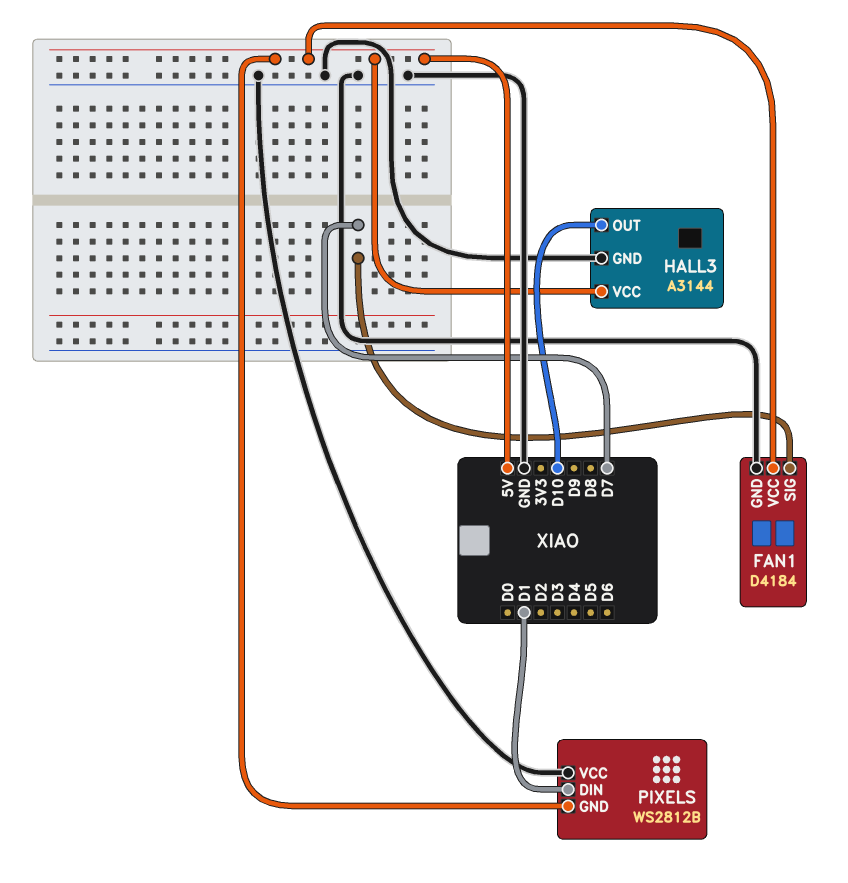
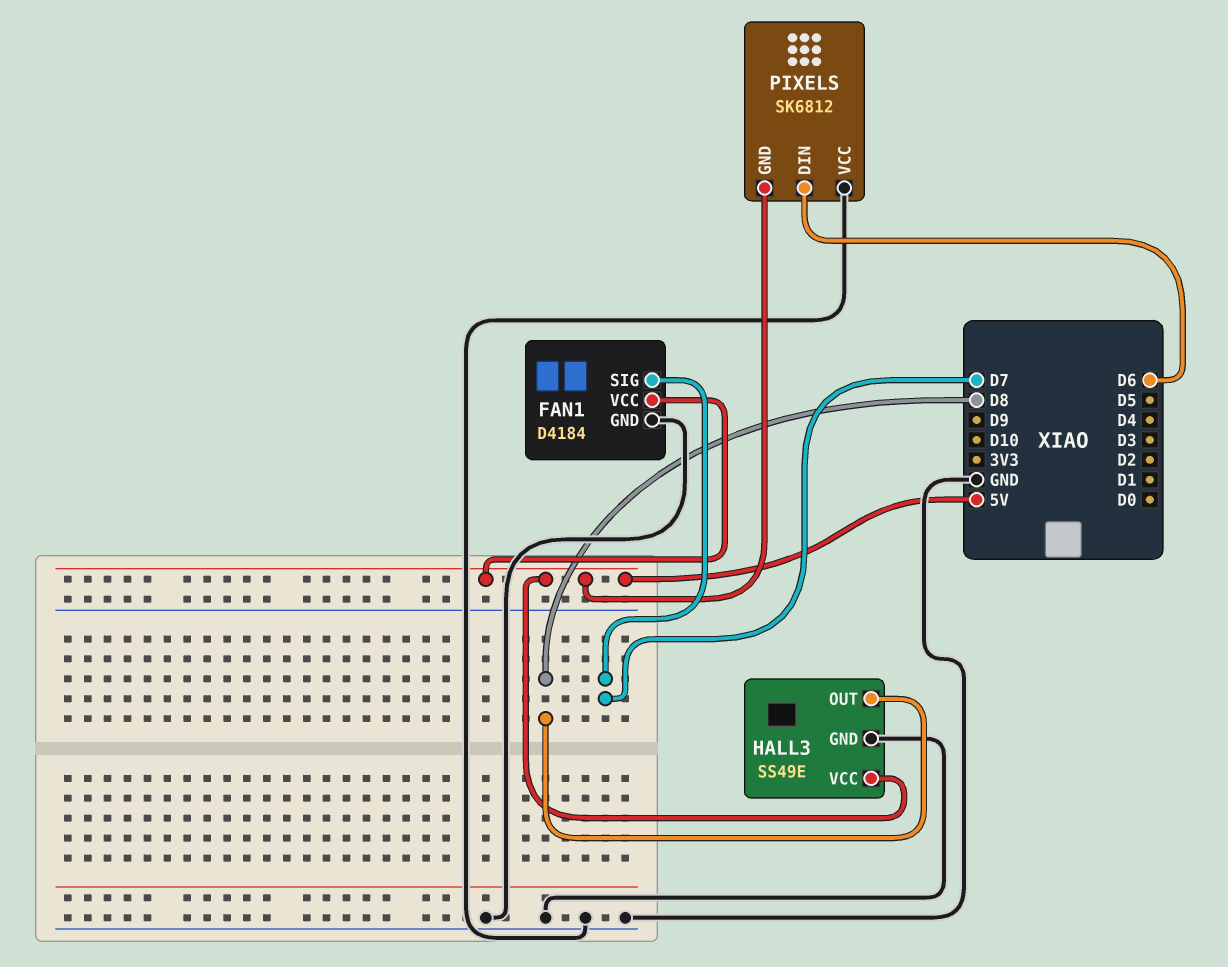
HALL3: A3144 -> SS49E
HALL3 pin OUT: D10 -> D8
PIXELS: WS2812B -> SK6812
PIXELS pin DIN: D1 -> D6

